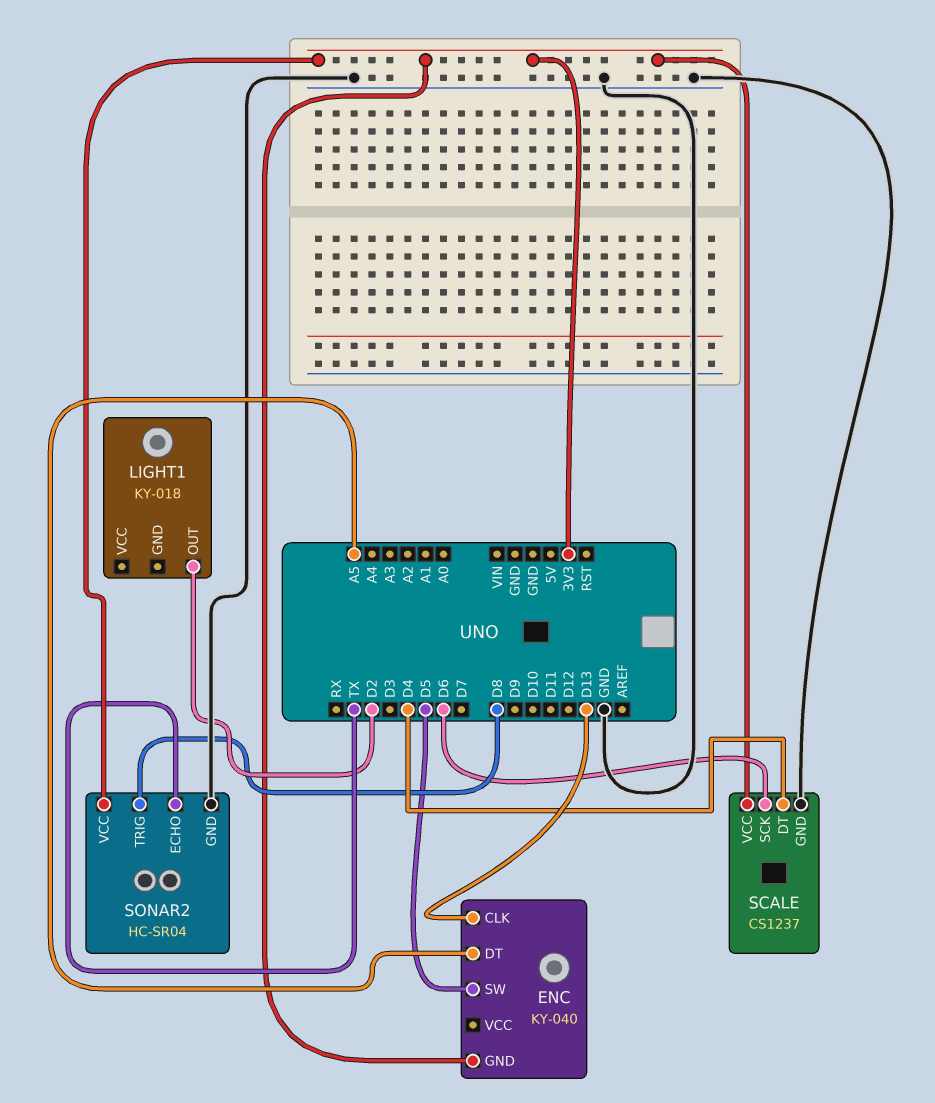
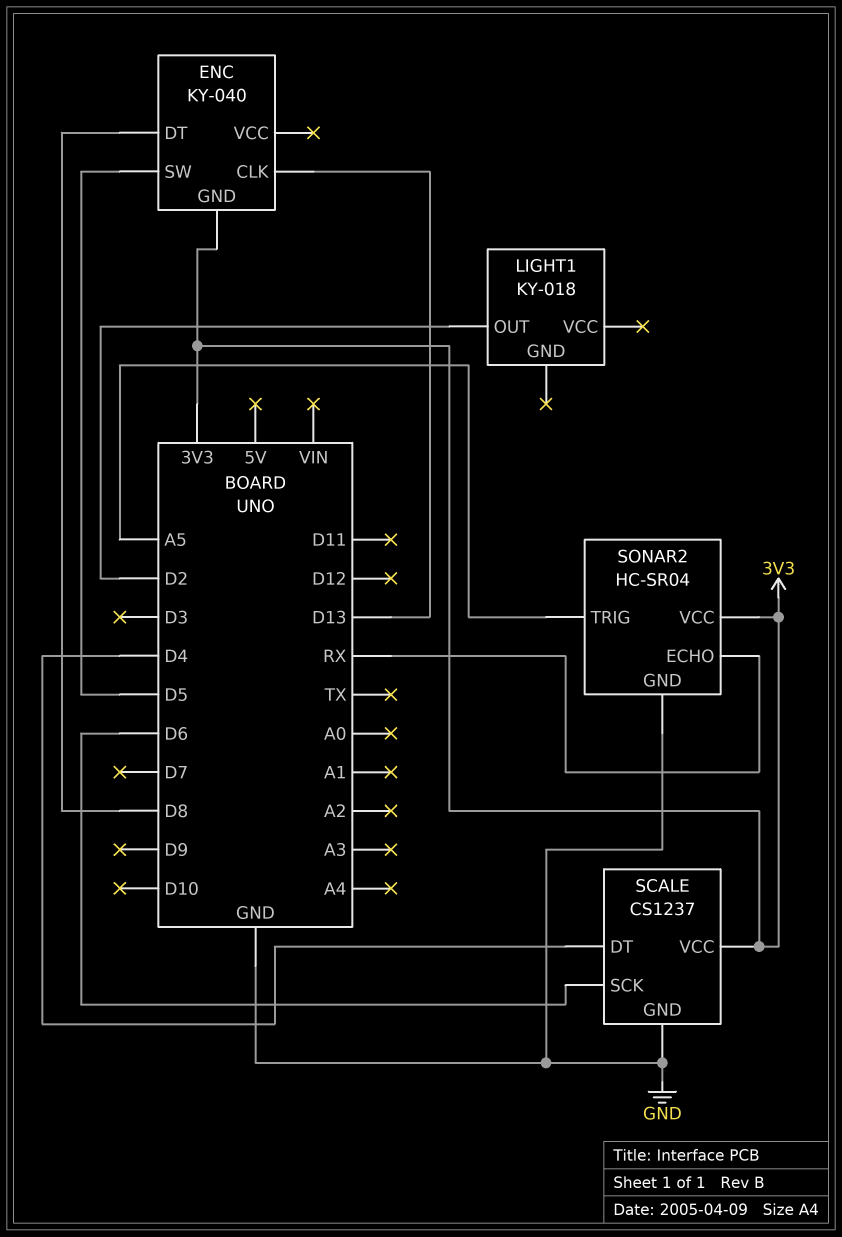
ENC pin DT: A5 -> D8
SONAR2 pin ECHO: TX -> RX
SONAR2 pin TRIG: D8 -> A5

